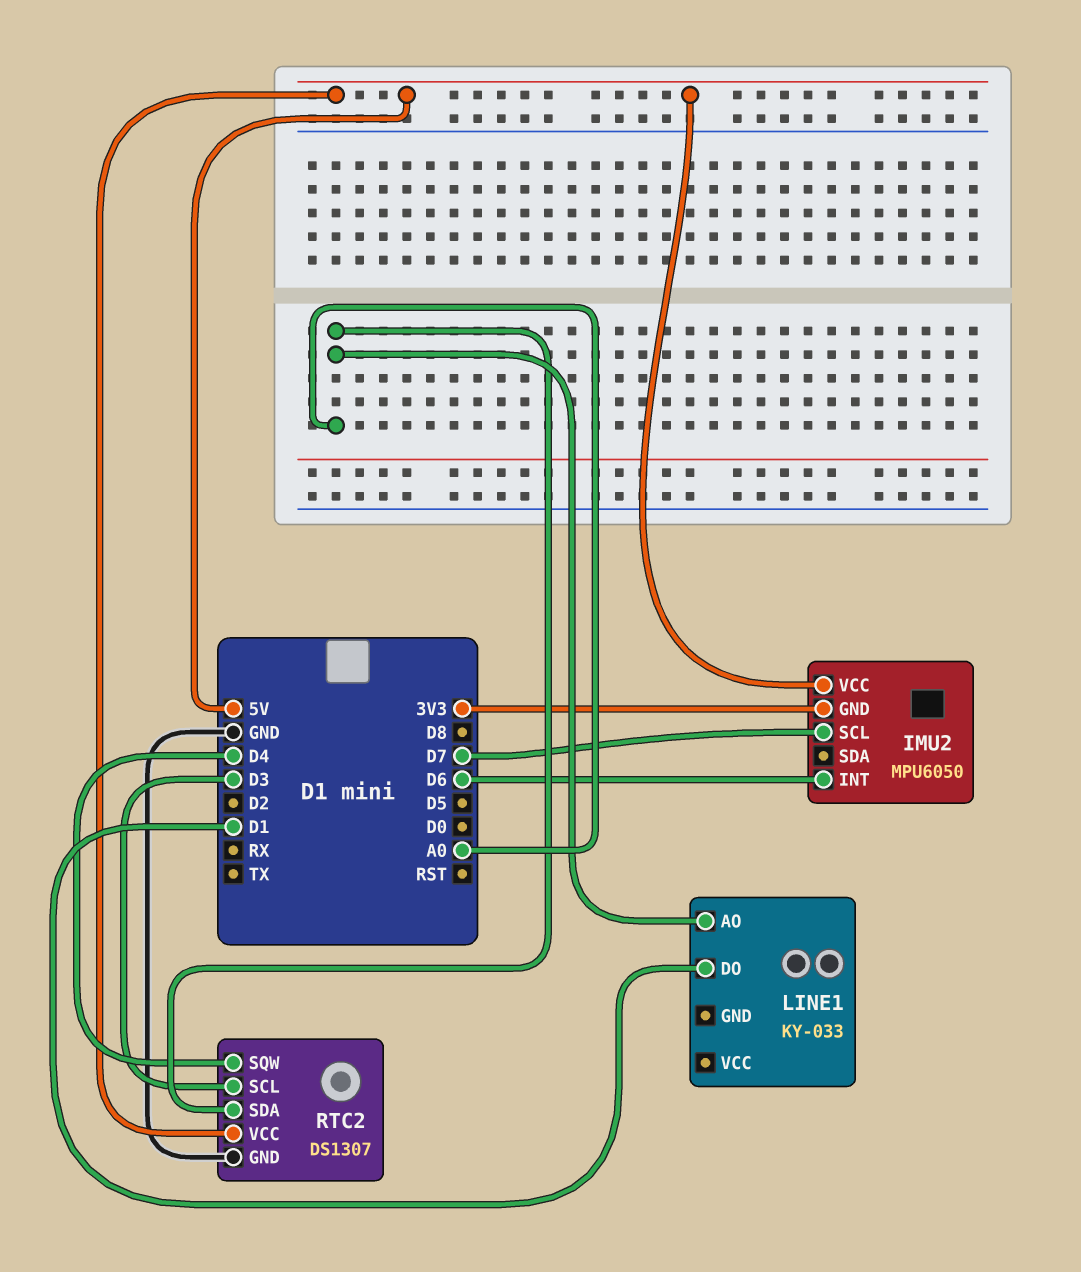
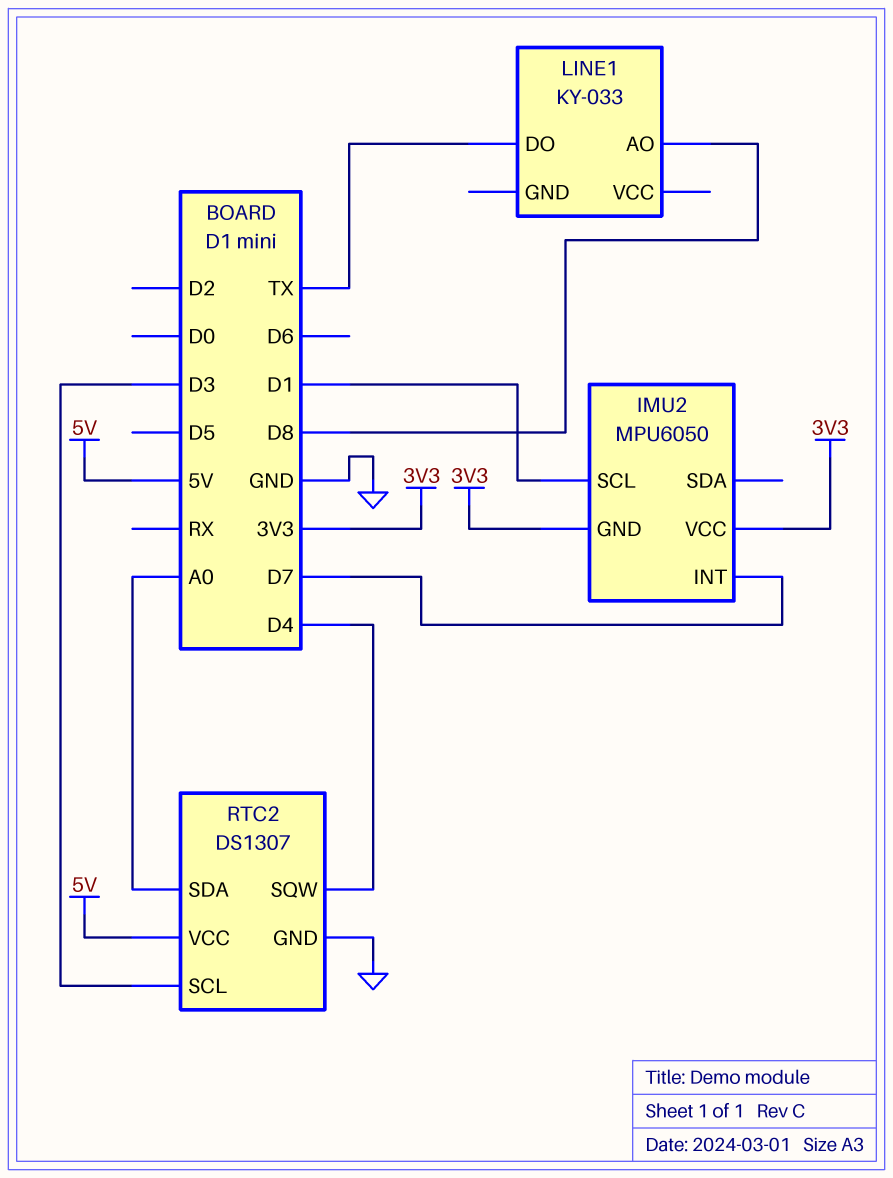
IMU2 pin INT: D6 -> D7
IMU2 pin SCL: D7 -> D1
IMU2 pin VCC: 5V -> 3V3
LINE1 pin AO: A0 -> D8
LINE1 pin DO: D1 -> TX

